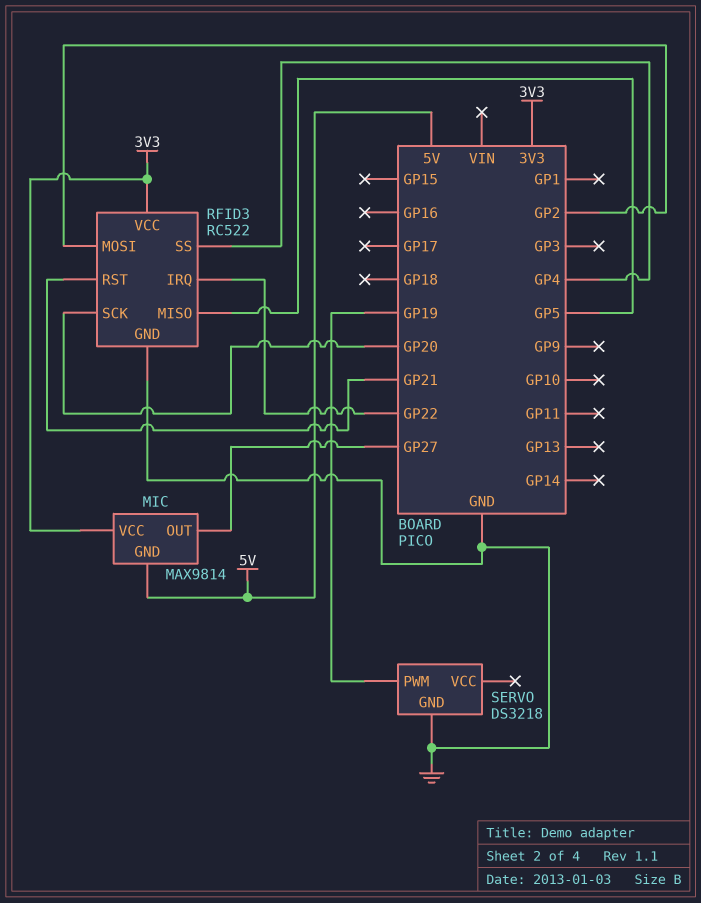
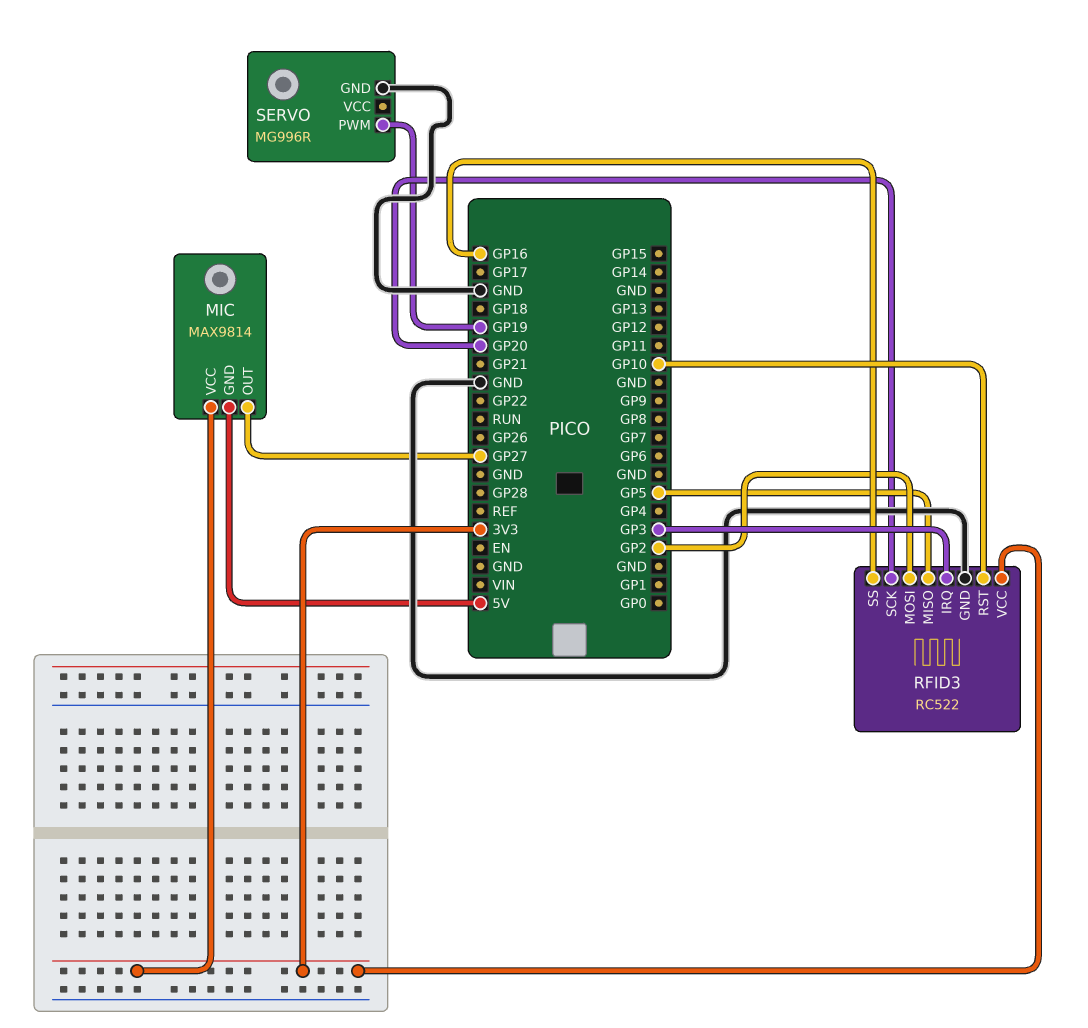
RFID3 pin IRQ: GP22 -> GP3
RFID3 pin RST: GP21 -> GP10
RFID3 pin SS: GP4 -> GP16
SERVO: DS3218 -> MG996R

